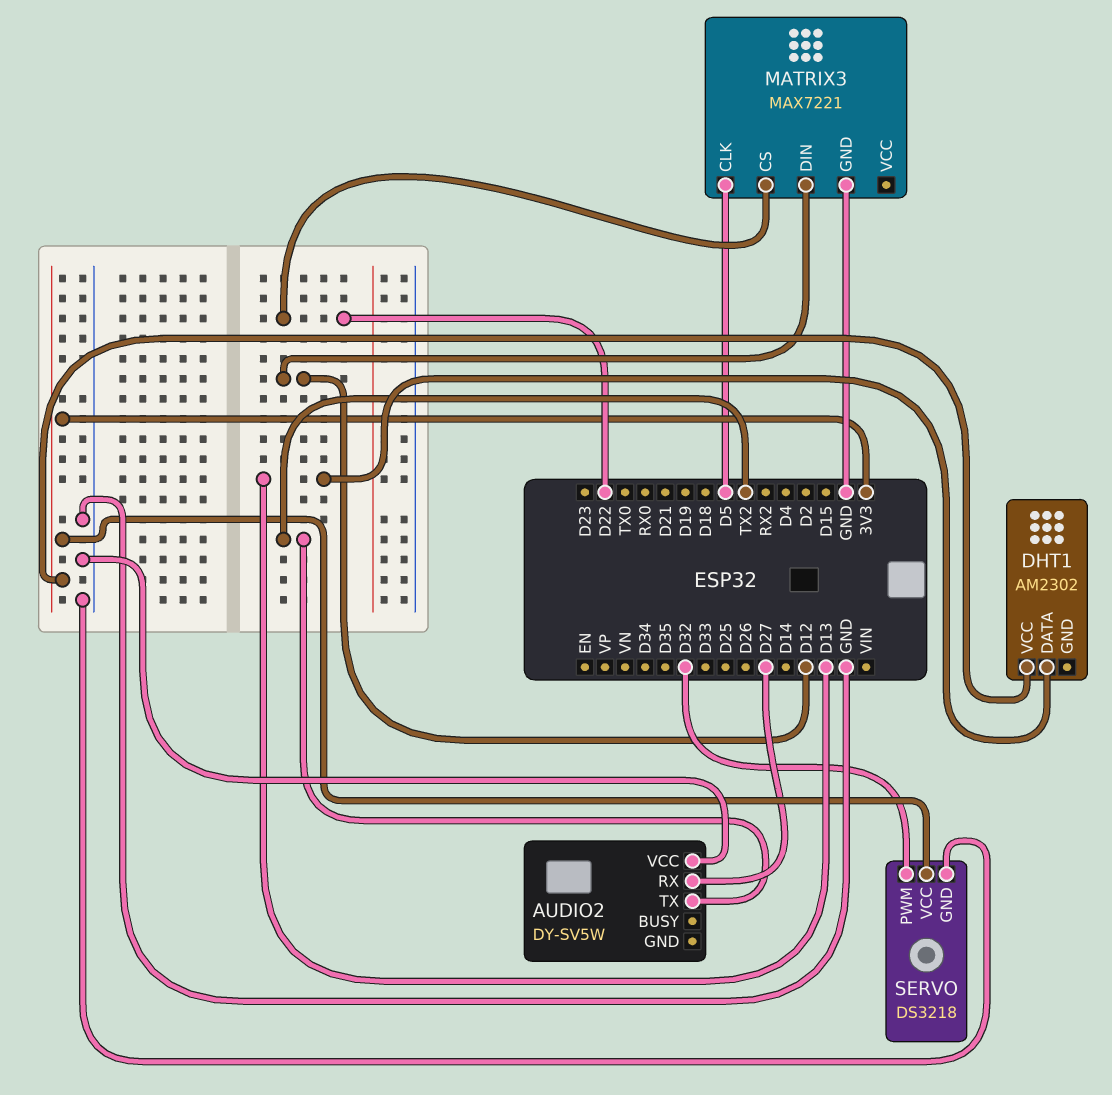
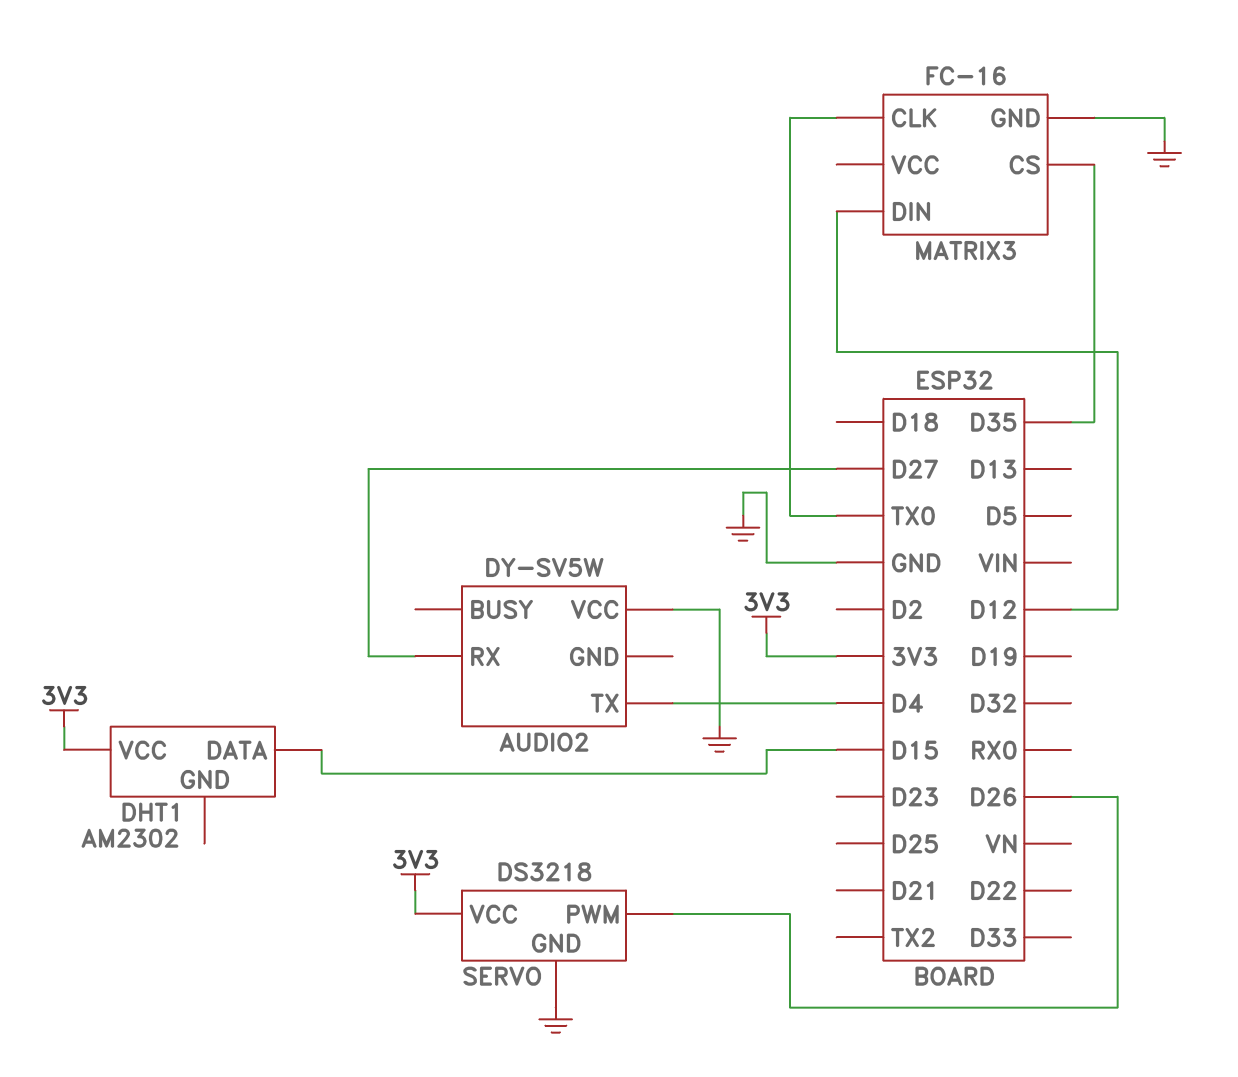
AUDIO2 pin TX: TX2 -> D4
DHT1 pin DATA: D13 -> D15
MATRIX3: MAX7221 -> FC-16
MATRIX3 pin CLK: D5 -> TX0
MATRIX3 pin CS: D22 -> D35
SERVO pin PWM: D32 -> D26

